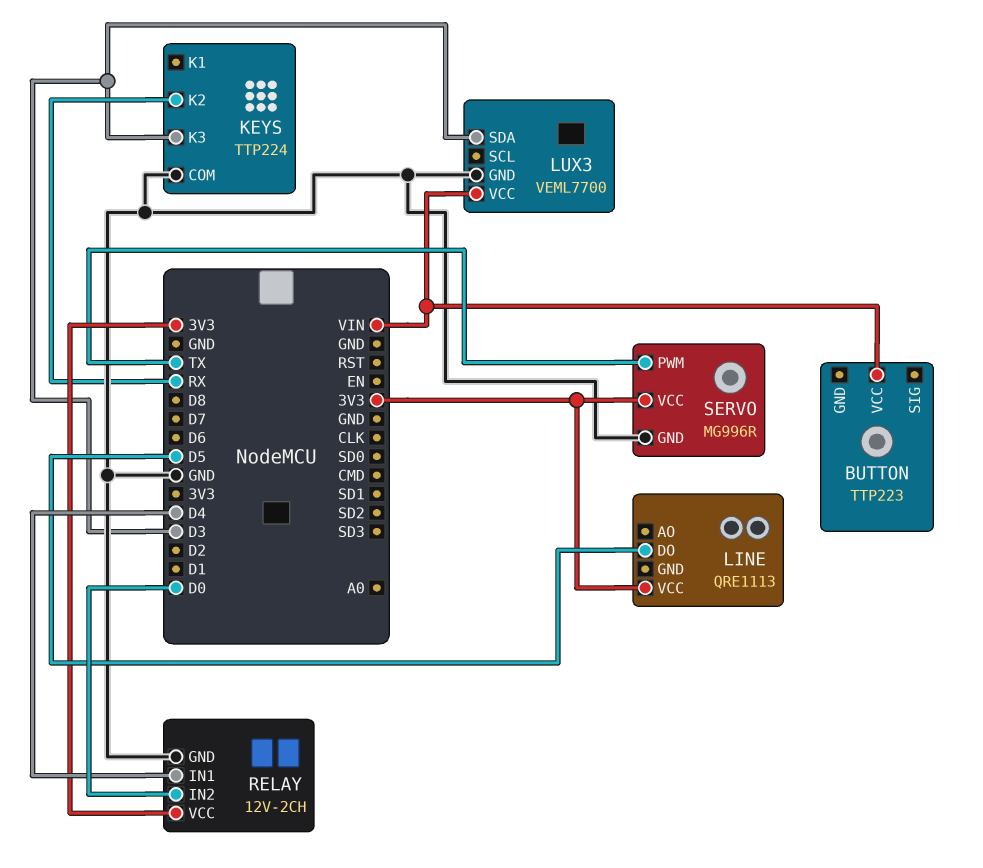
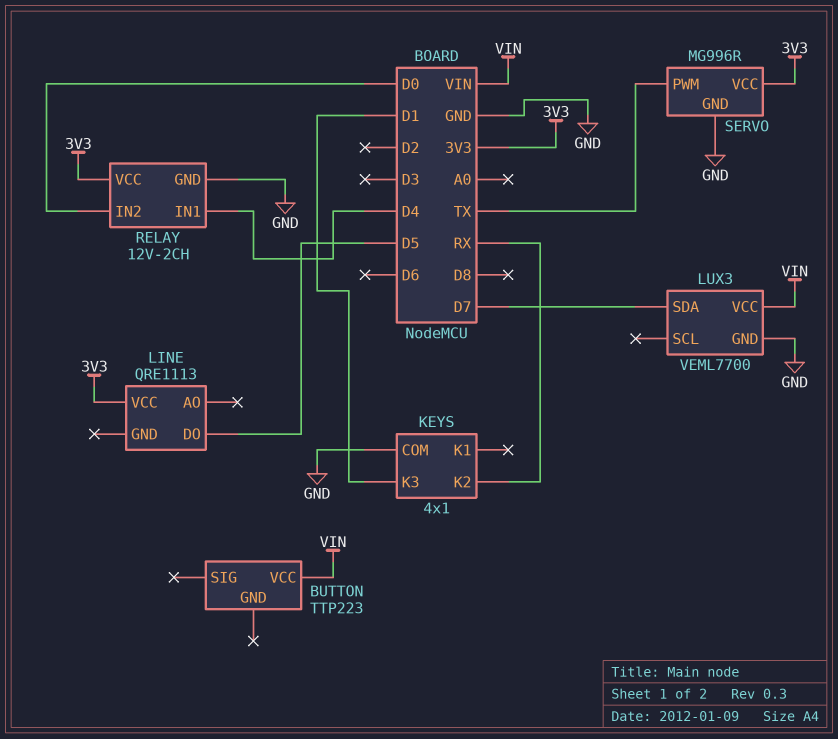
KEYS: TTP224 -> 4x1
KEYS pin K3: D3 -> D1
LUX3 pin SDA: D3 -> D7

